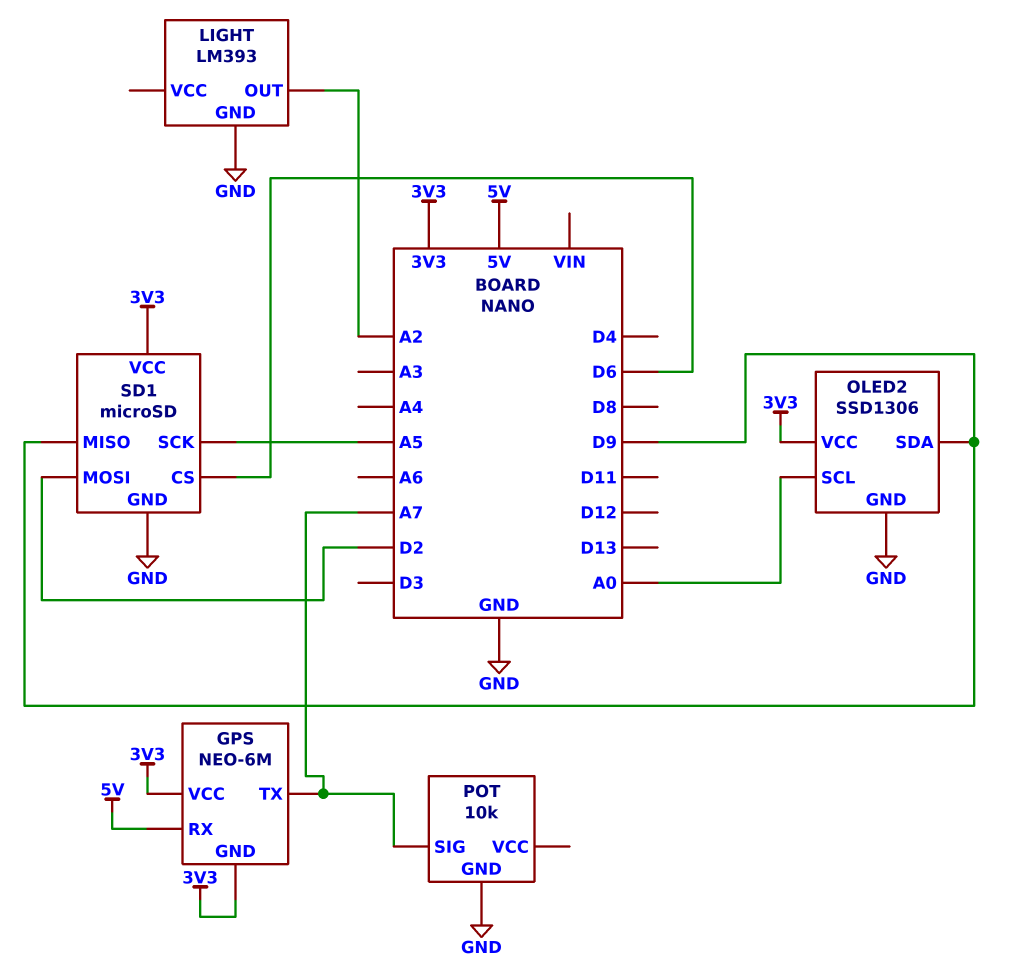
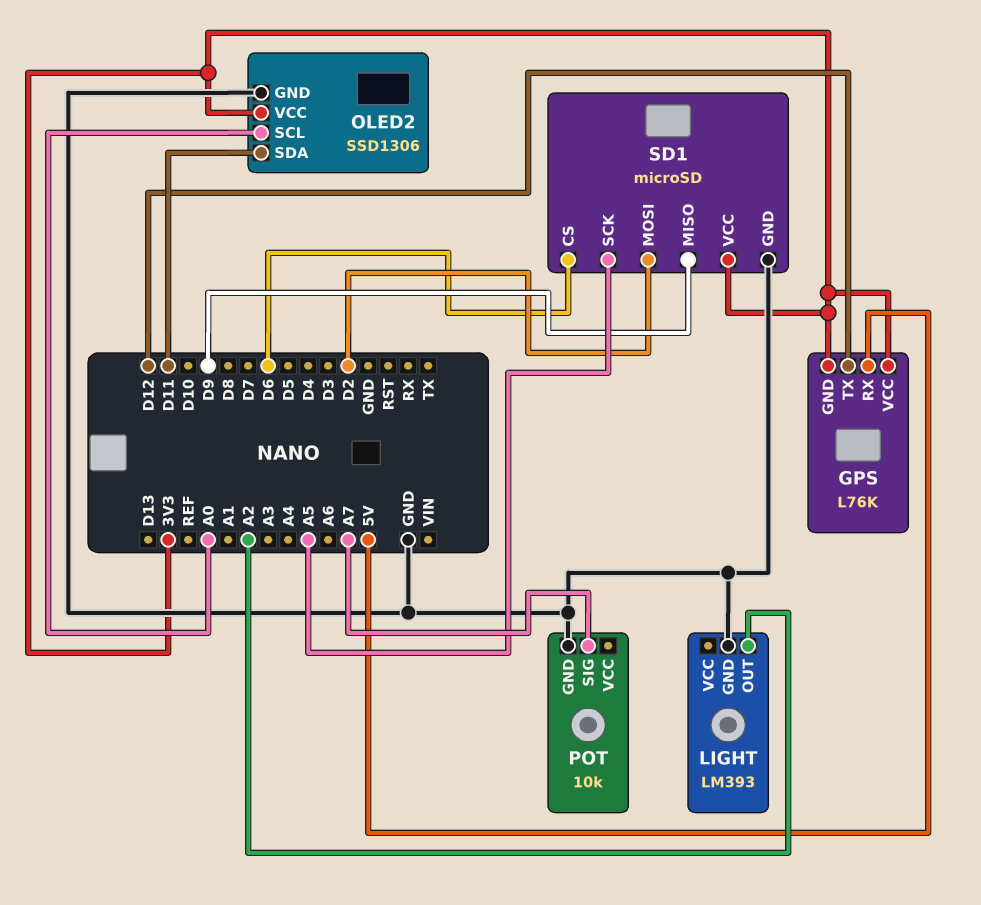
GPS: NEO-6M -> L76K
GPS pin TX: A7 -> D12
OLED2 pin SDA: D9 -> D11

